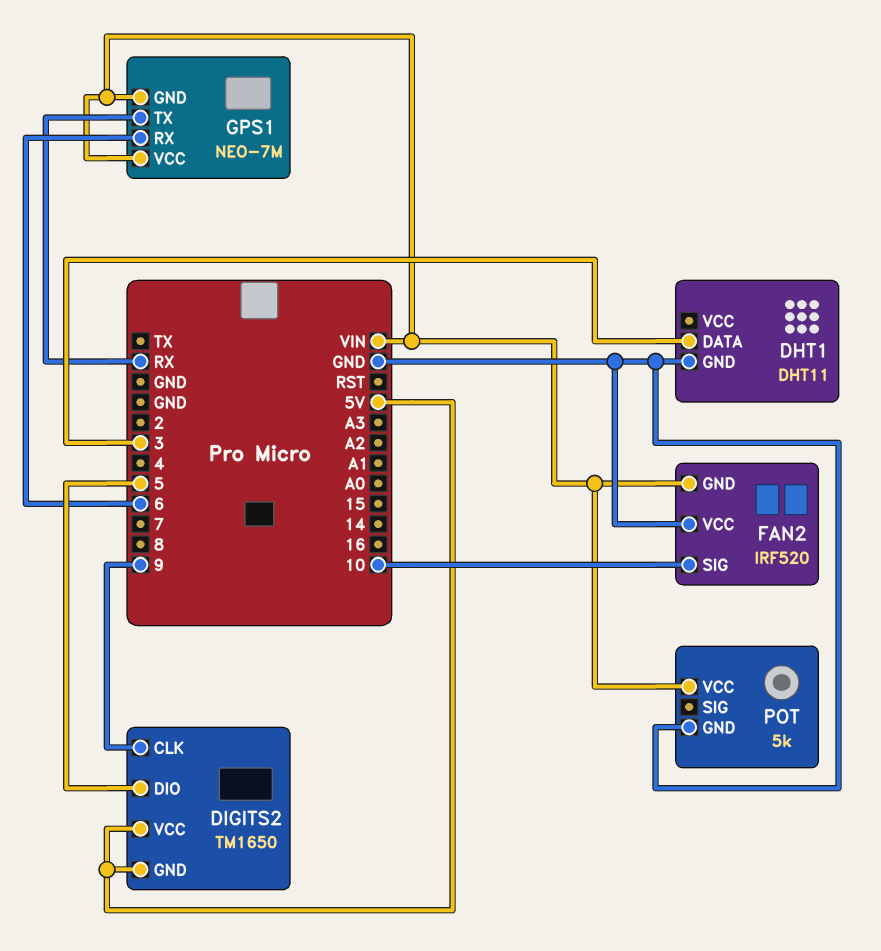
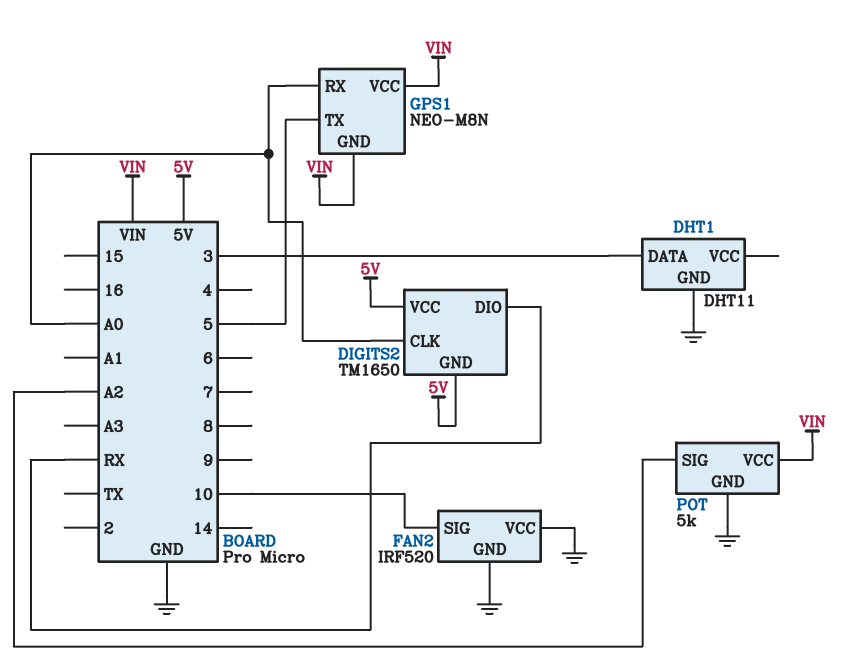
DIGITS2 pin CLK: 9 -> A0
DIGITS2 pin DIO: 5 -> RX
FAN2 pin GND: VIN -> GND
GPS1: NEO-7M -> NEO-M8N
GPS1 pin RX: 6 -> A0
GPS1 pin TX: RX -> 5
POT pin SIG: none -> A2

